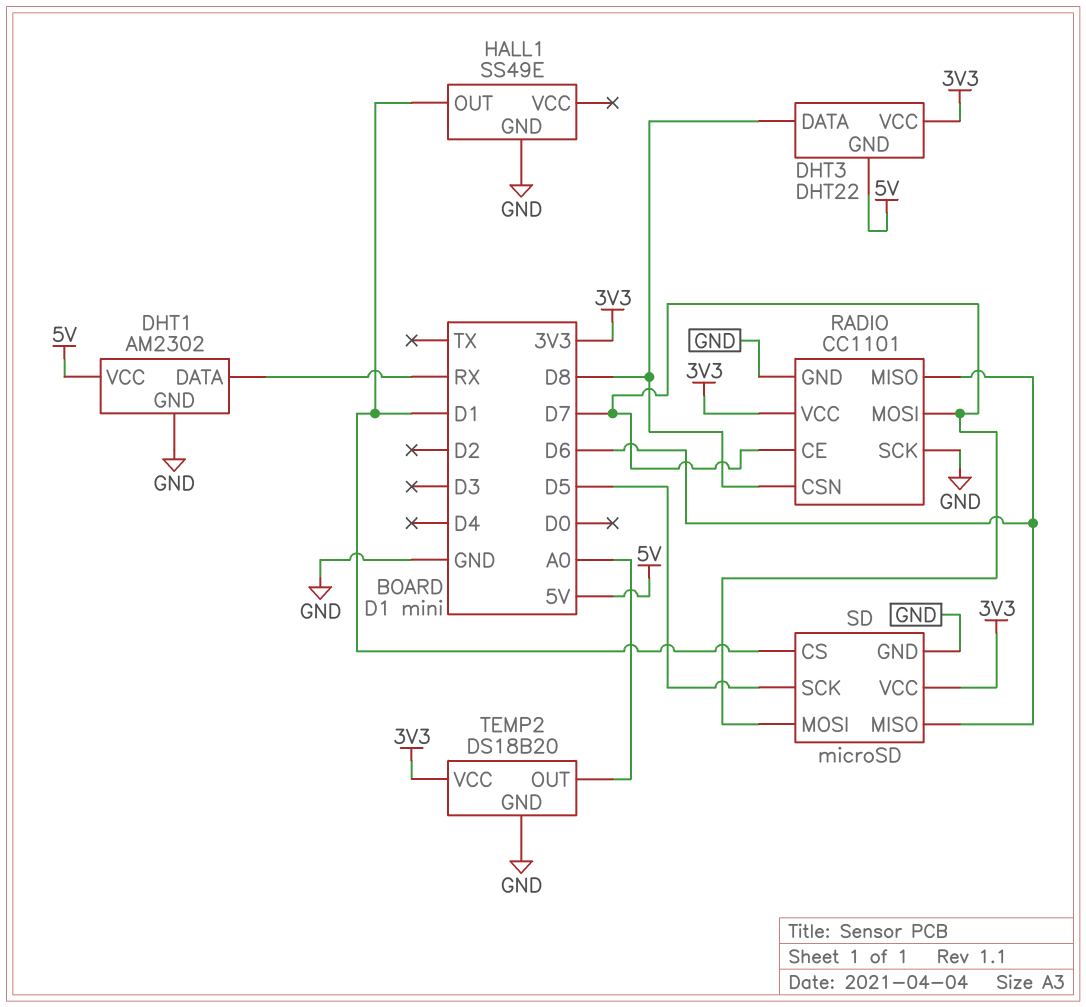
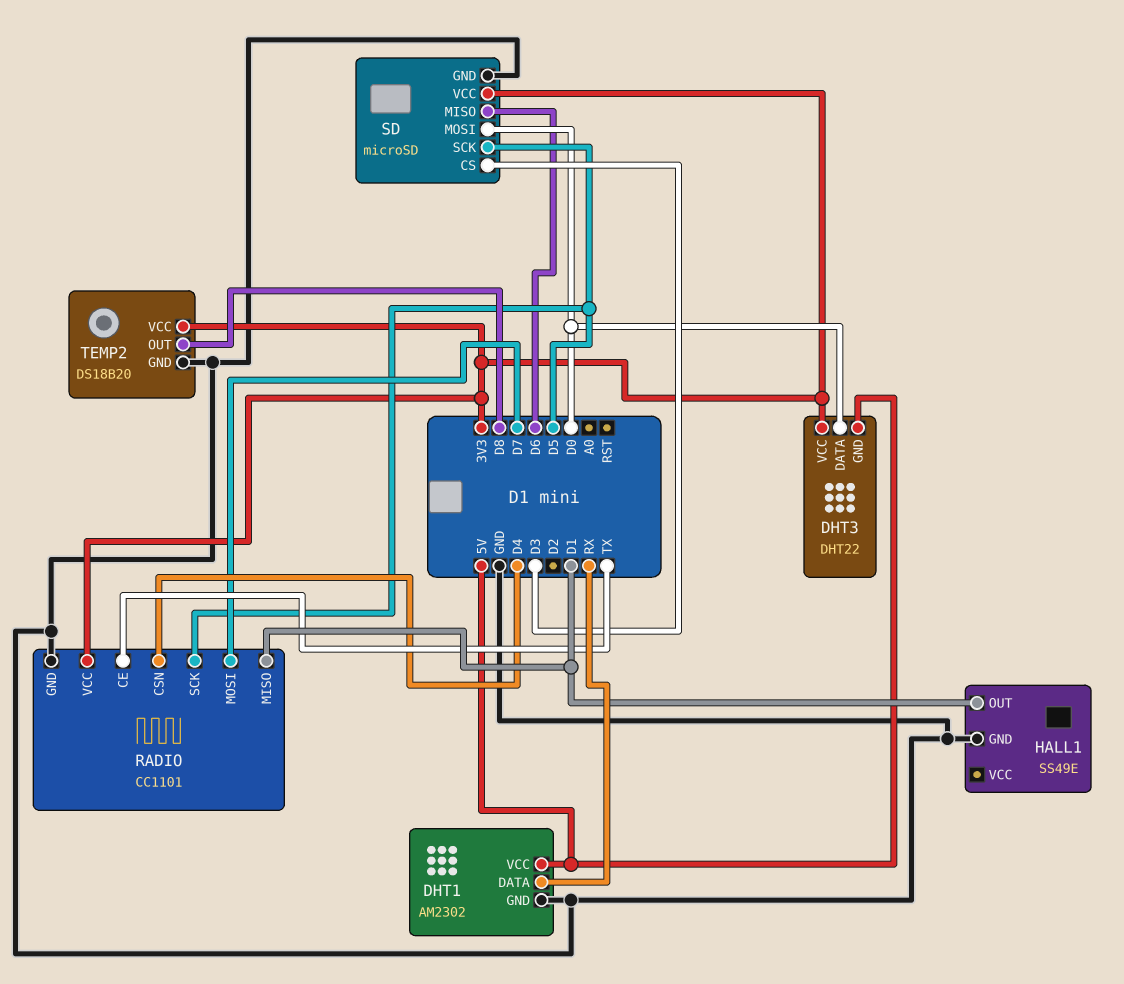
DHT3 pin DATA: D8 -> D0
RADIO pin CE: D7 -> TX
RADIO pin CSN: D8 -> D4
RADIO pin MISO: D6 -> D1
RADIO pin SCK: GND -> D5
SD pin CS: D1 -> D3
SD pin MOSI: D7 -> D0
TEMP2 pin OUT: A0 -> D8

